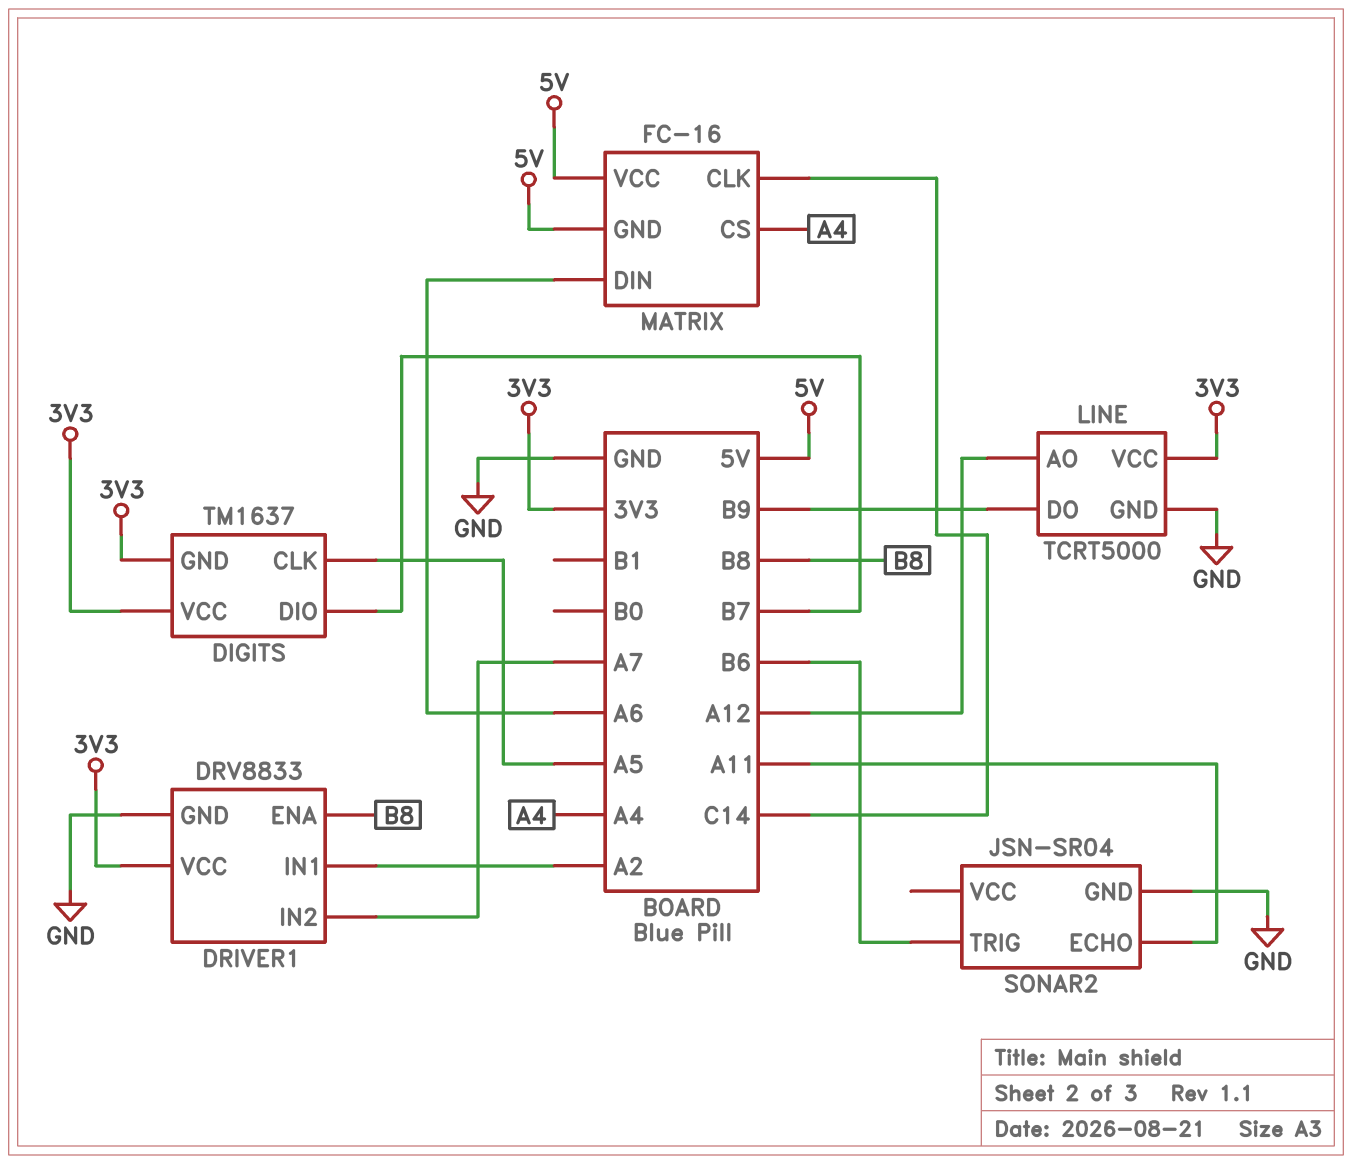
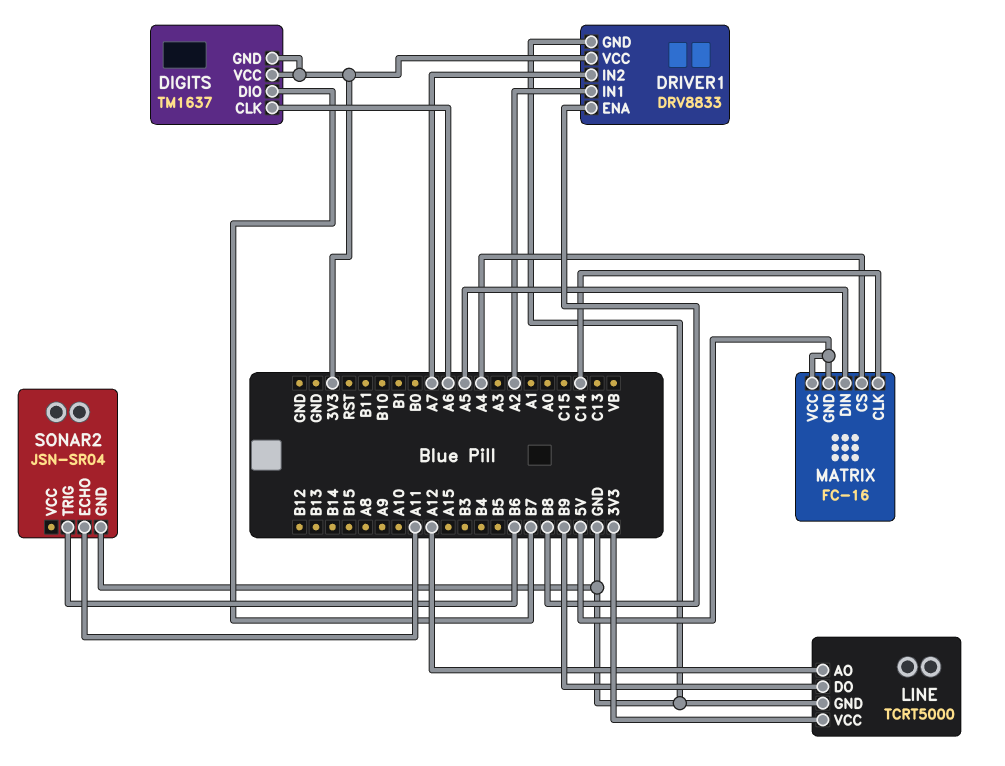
DIGITS pin CLK: A5 -> A6
MATRIX pin DIN: A6 -> A5

